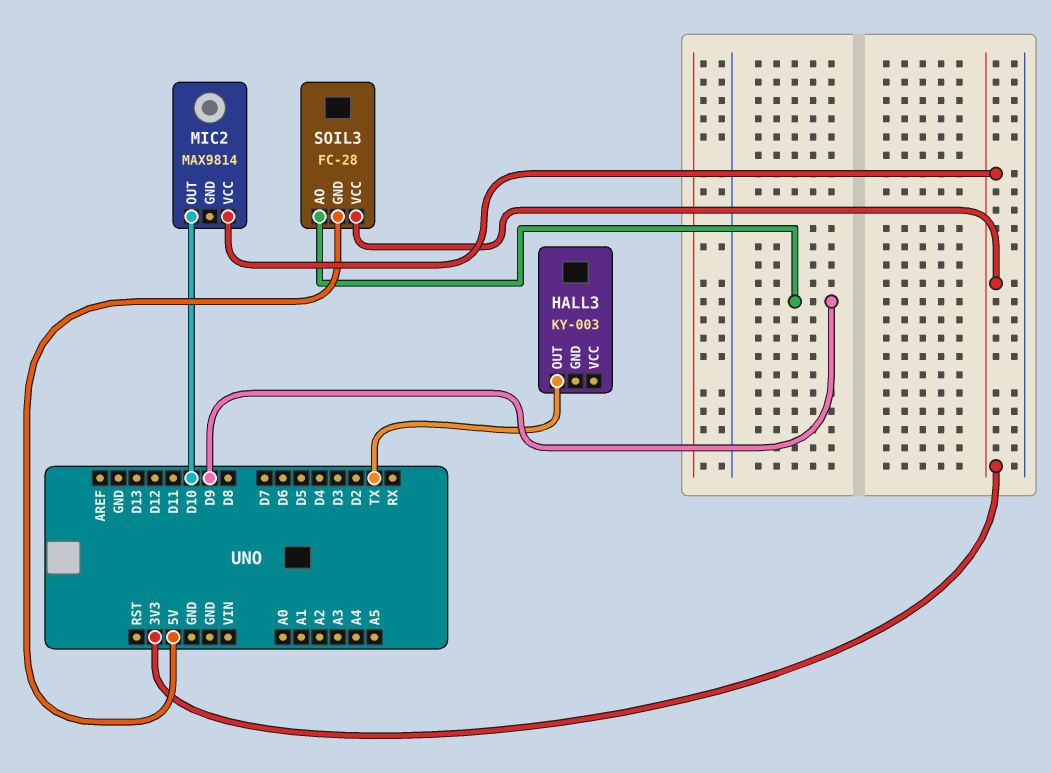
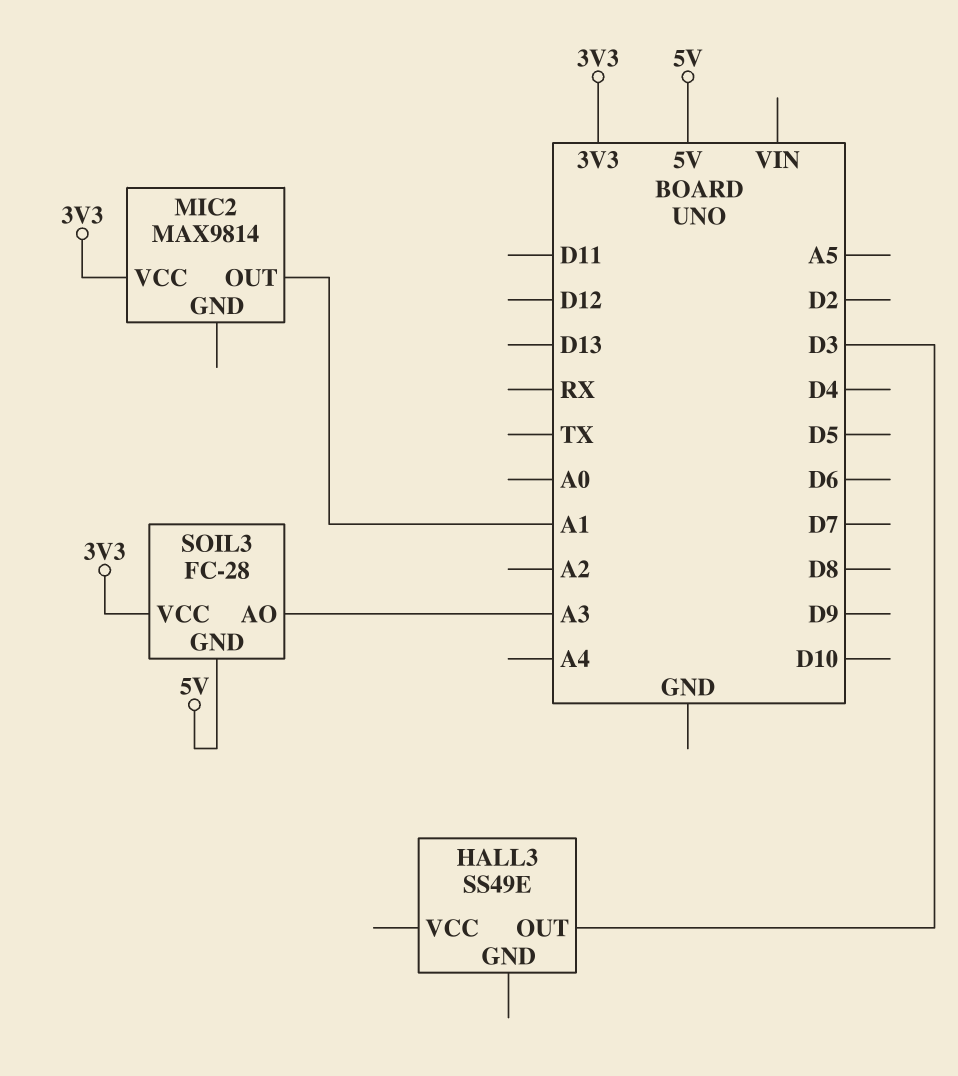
HALL3: KY-003 -> SS49E
HALL3 pin OUT: TX -> D3
MIC2 pin OUT: D10 -> A1
SOIL3 pin AO: D9 -> A3

